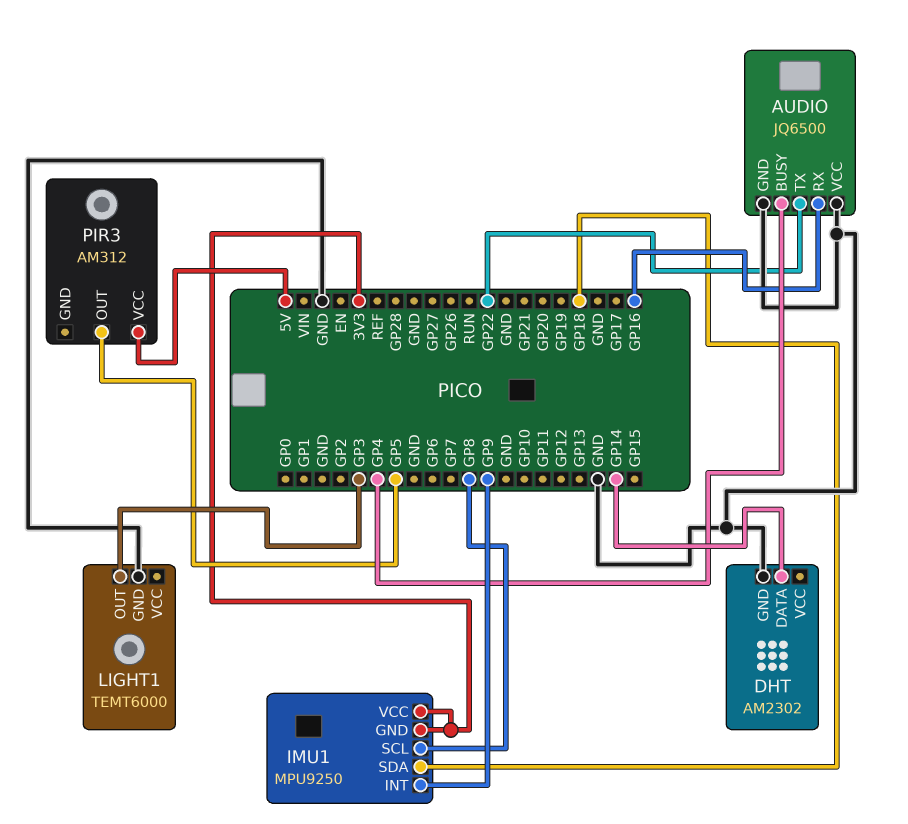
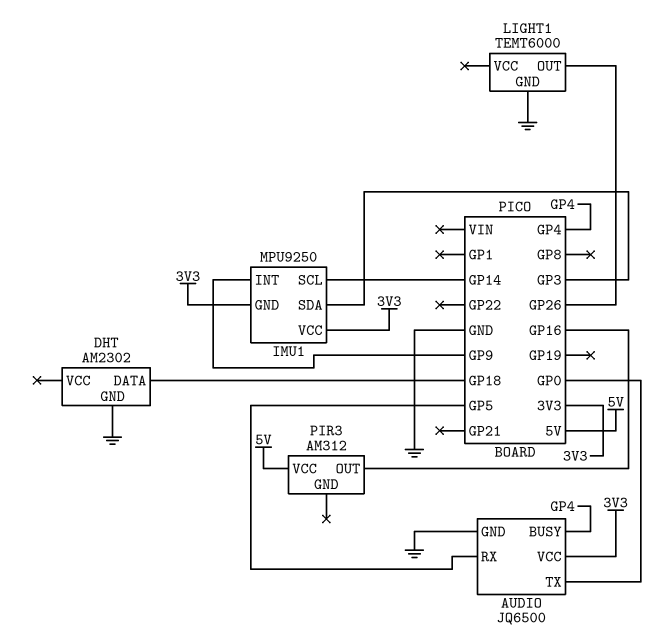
AUDIO pin RX: GP16 -> GP5
AUDIO pin TX: GP22 -> GP0
AUDIO pin VCC: GND -> 3V3
DHT pin DATA: GP14 -> GP18
IMU1 pin SCL: GP8 -> GP14
IMU1 pin SDA: GP18 -> GP3
LIGHT1 pin OUT: GP3 -> GP26
PIR3 pin OUT: GP5 -> GP16

